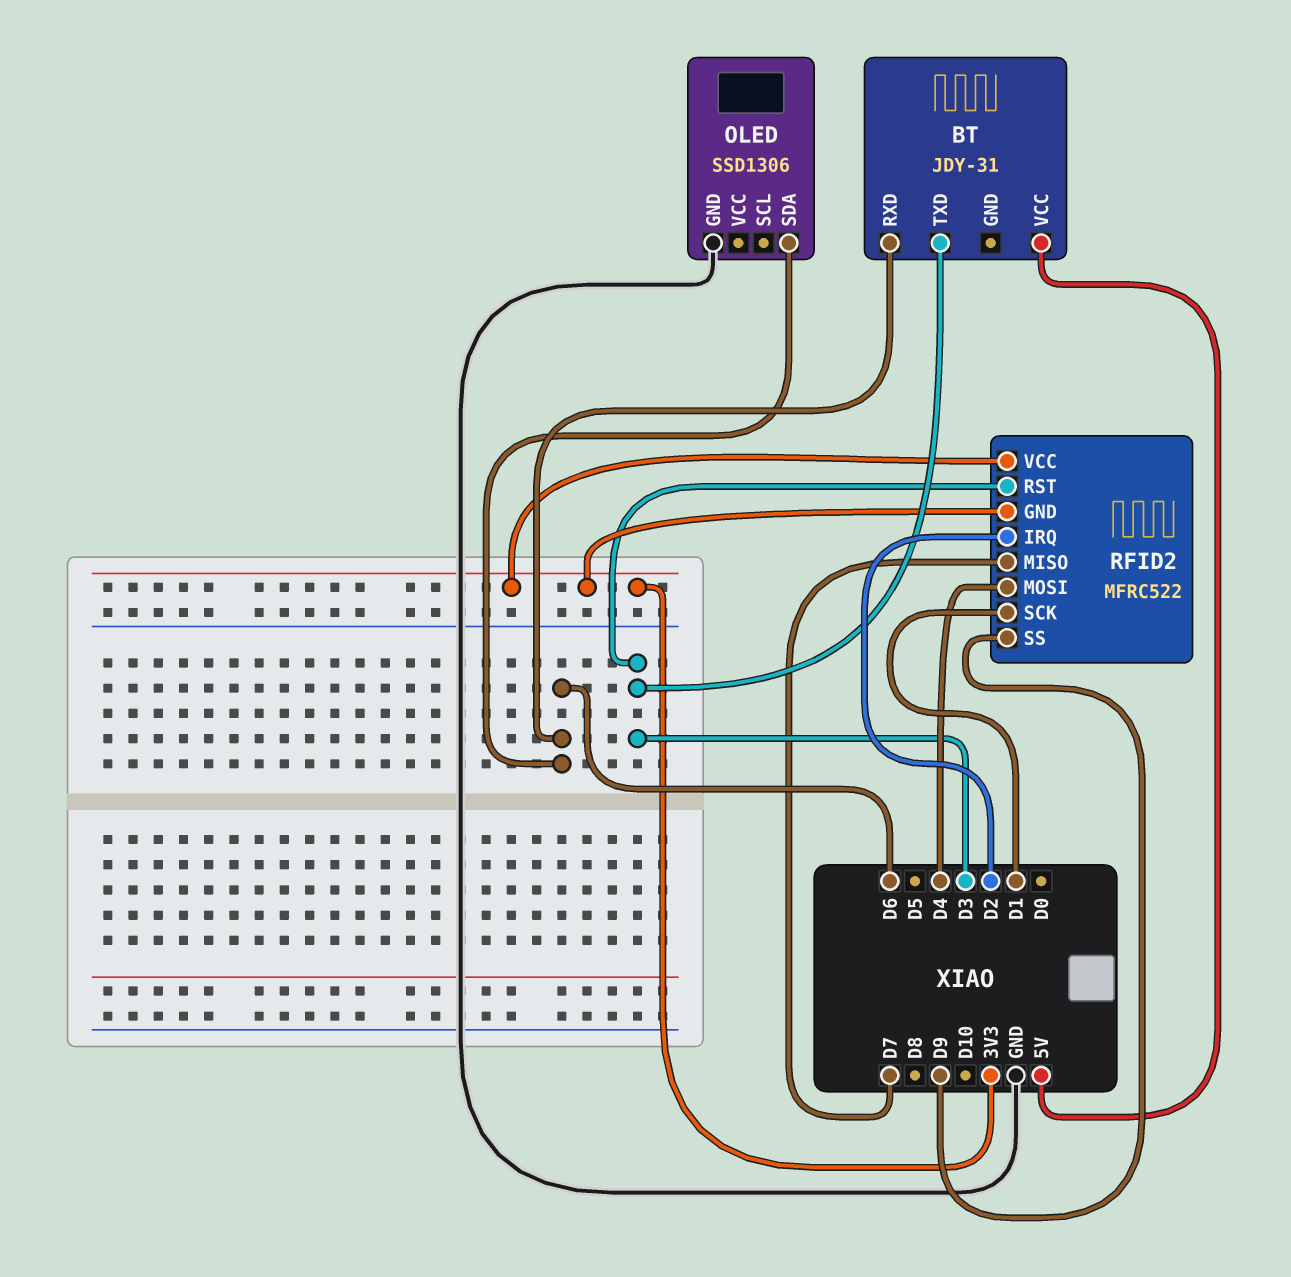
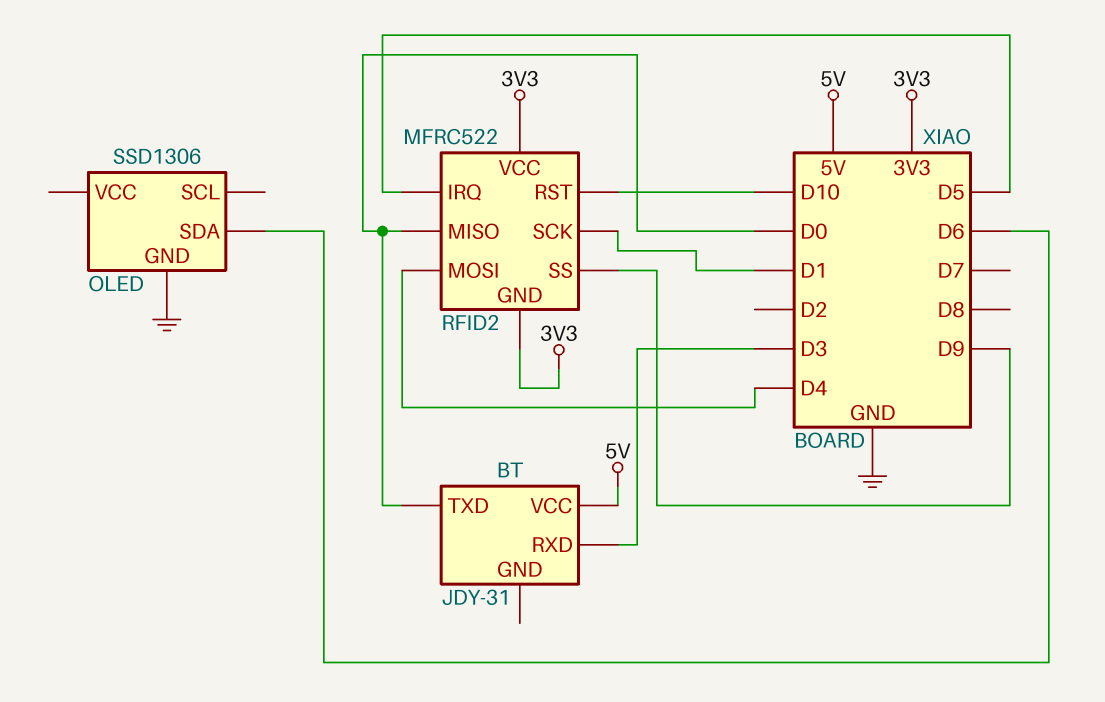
BT pin RXD: D6 -> D3
BT pin TXD: D3 -> D0
RFID2 pin IRQ: D2 -> D5
RFID2 pin MISO: D7 -> D0
RFID2 pin RST: D3 -> D10

